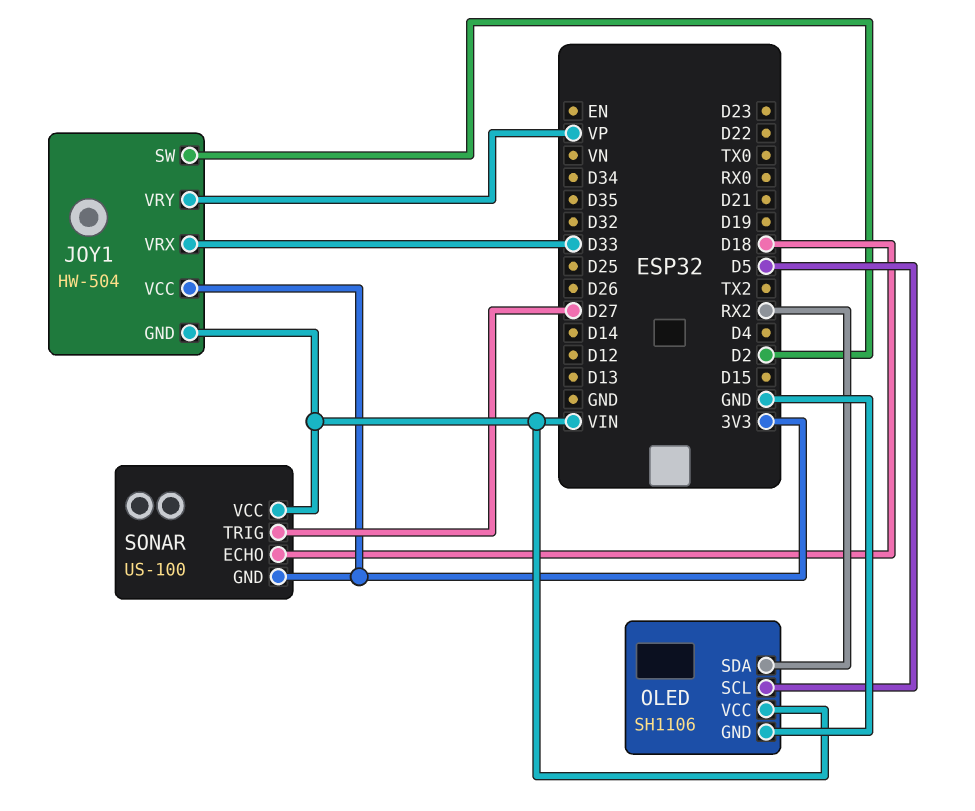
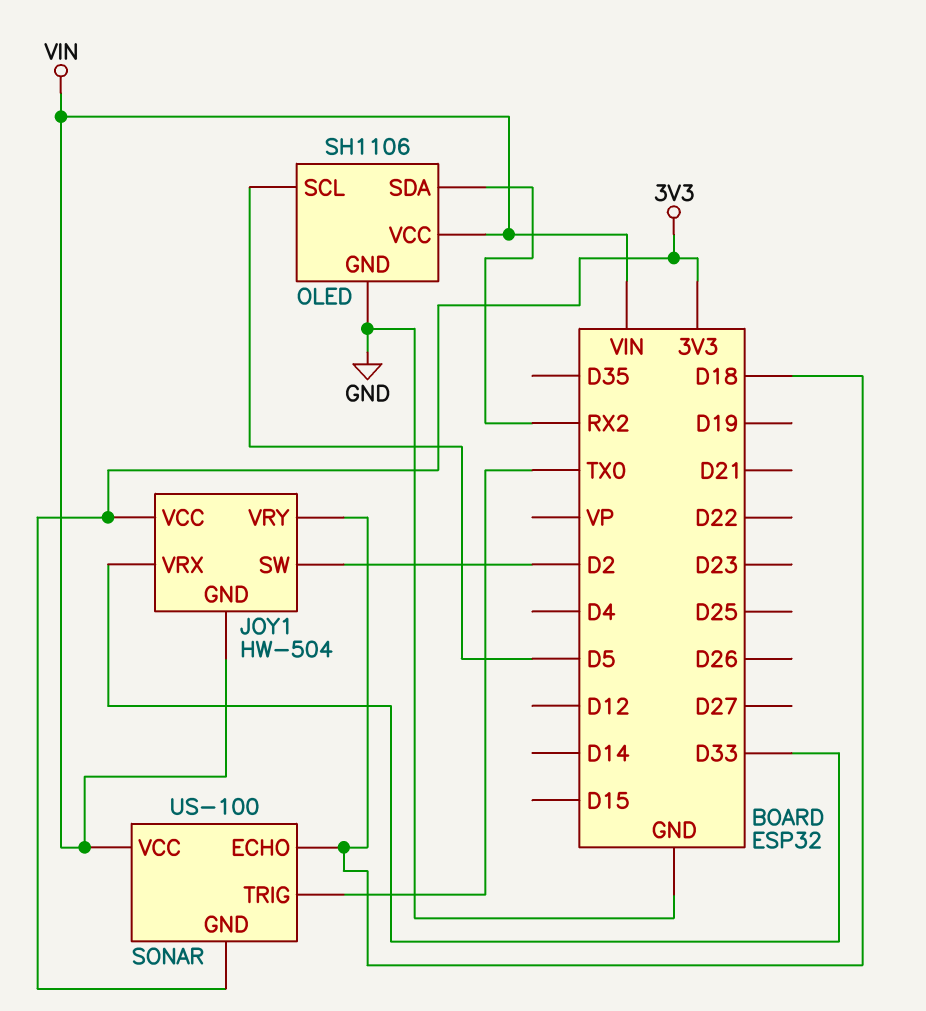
JOY1 pin VRY: VP -> D18
SONAR pin TRIG: D27 -> TX0

